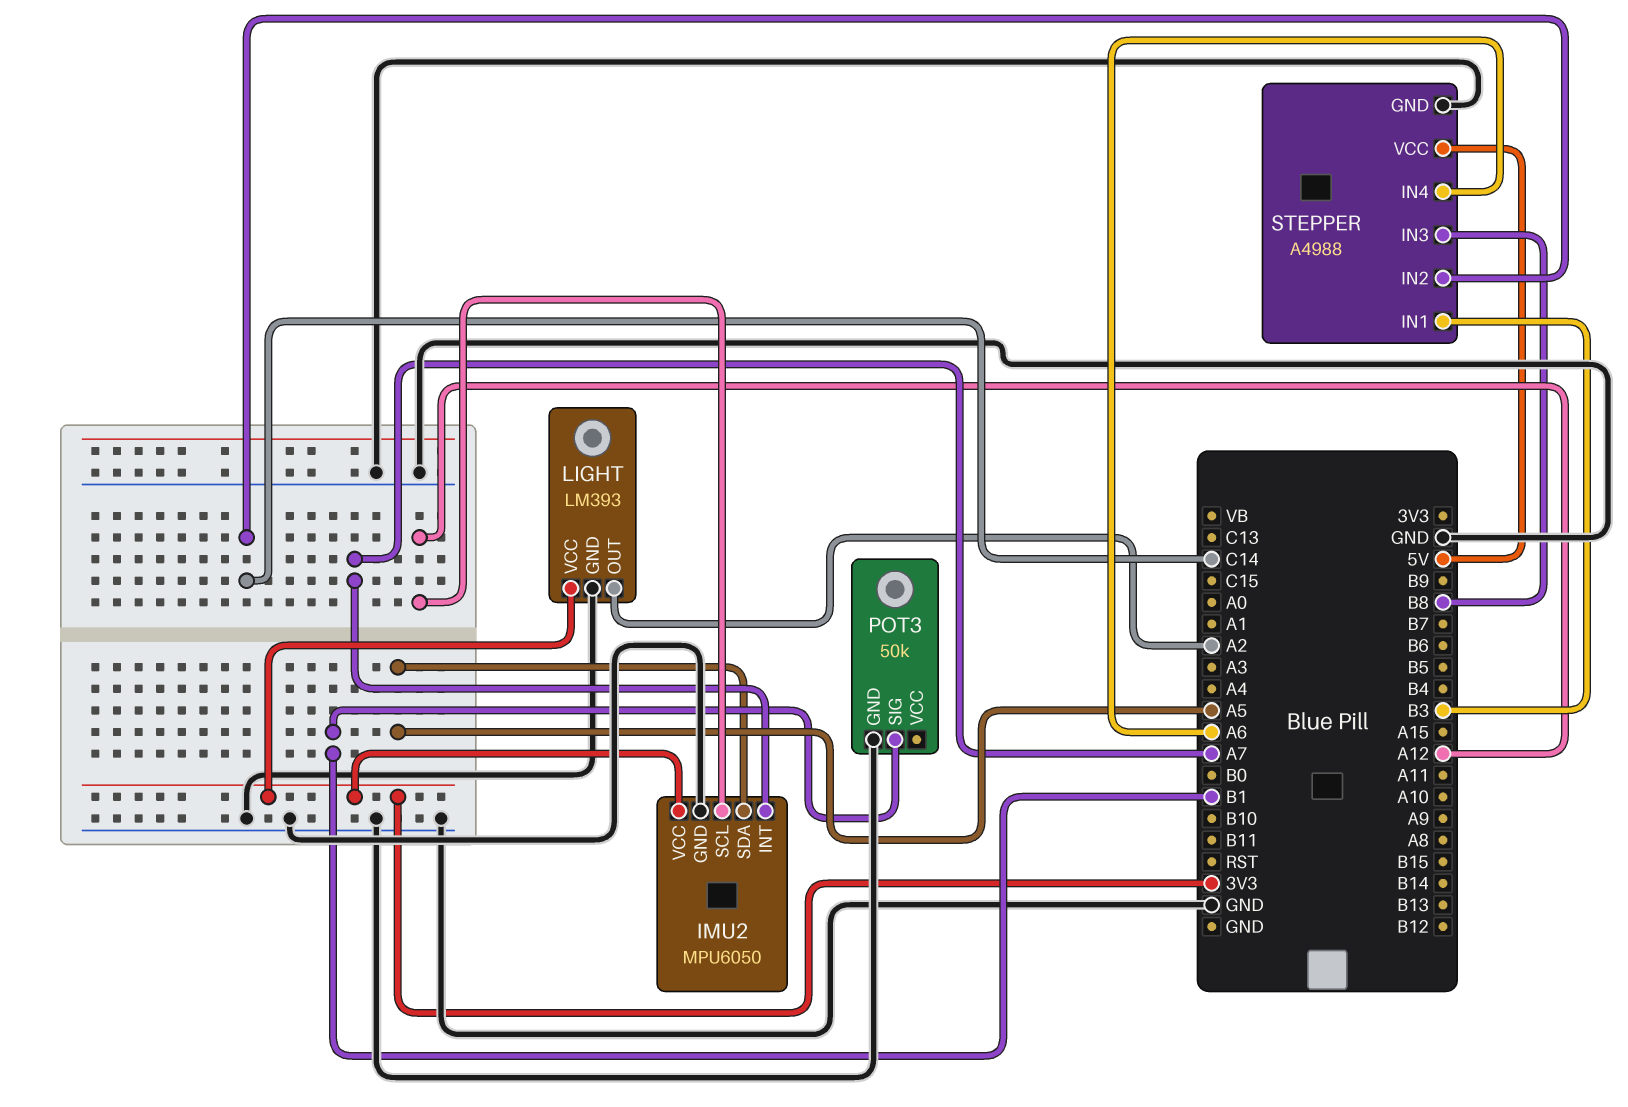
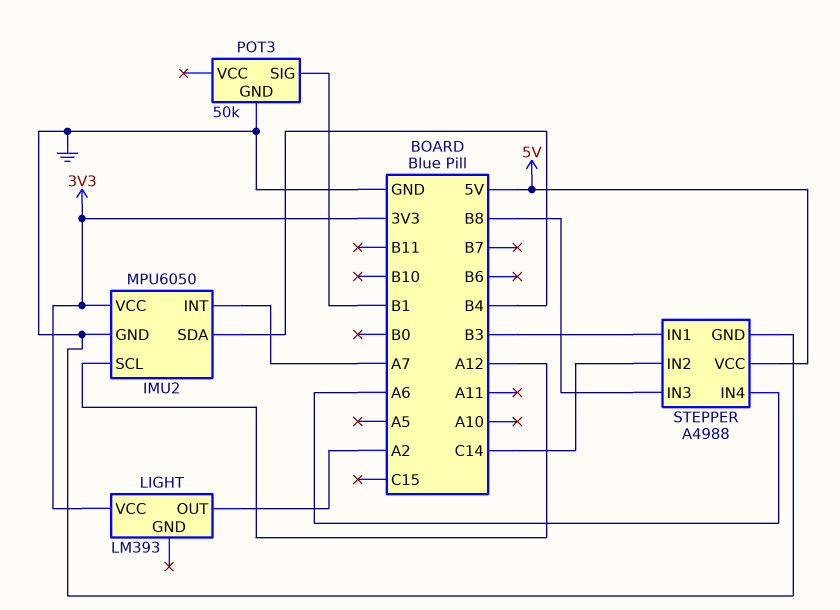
IMU2 pin SDA: A5 -> B4
LIGHT pin GND: GND -> none

